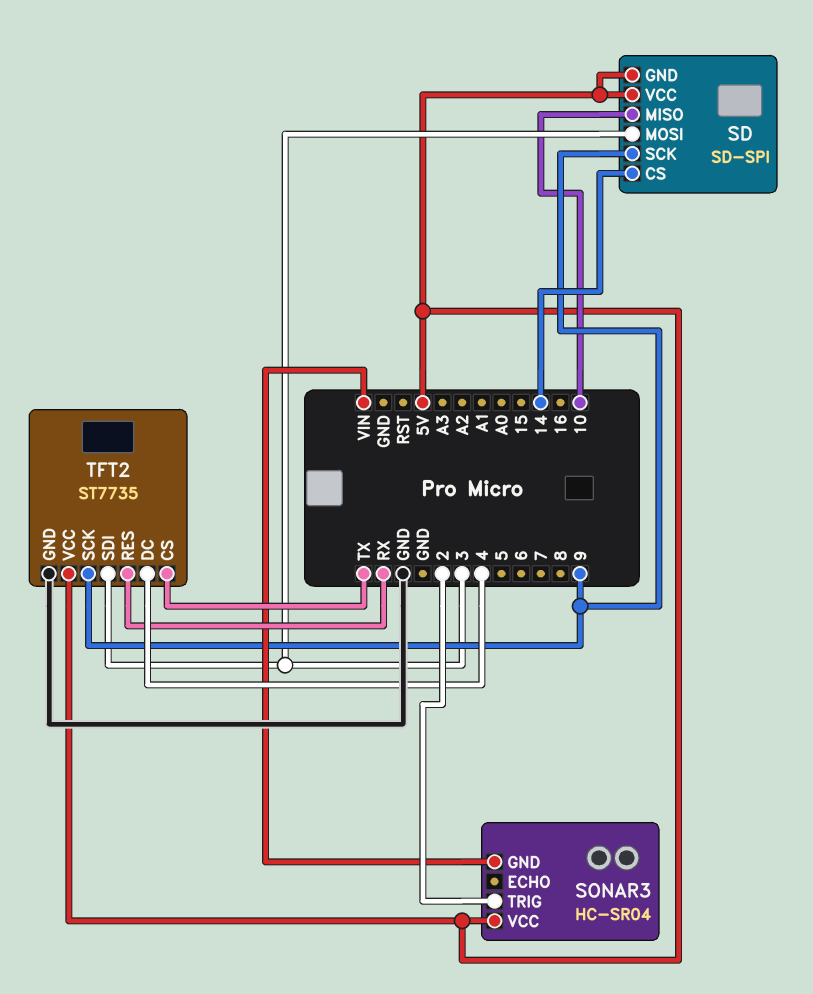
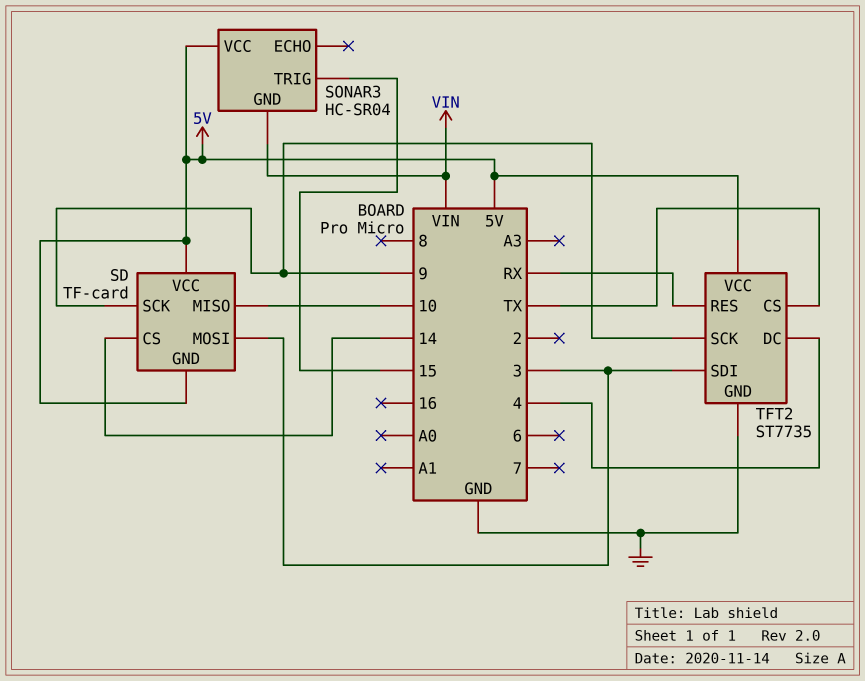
SD: SD-SPI -> TF-card
SONAR3 pin TRIG: 2 -> 15

